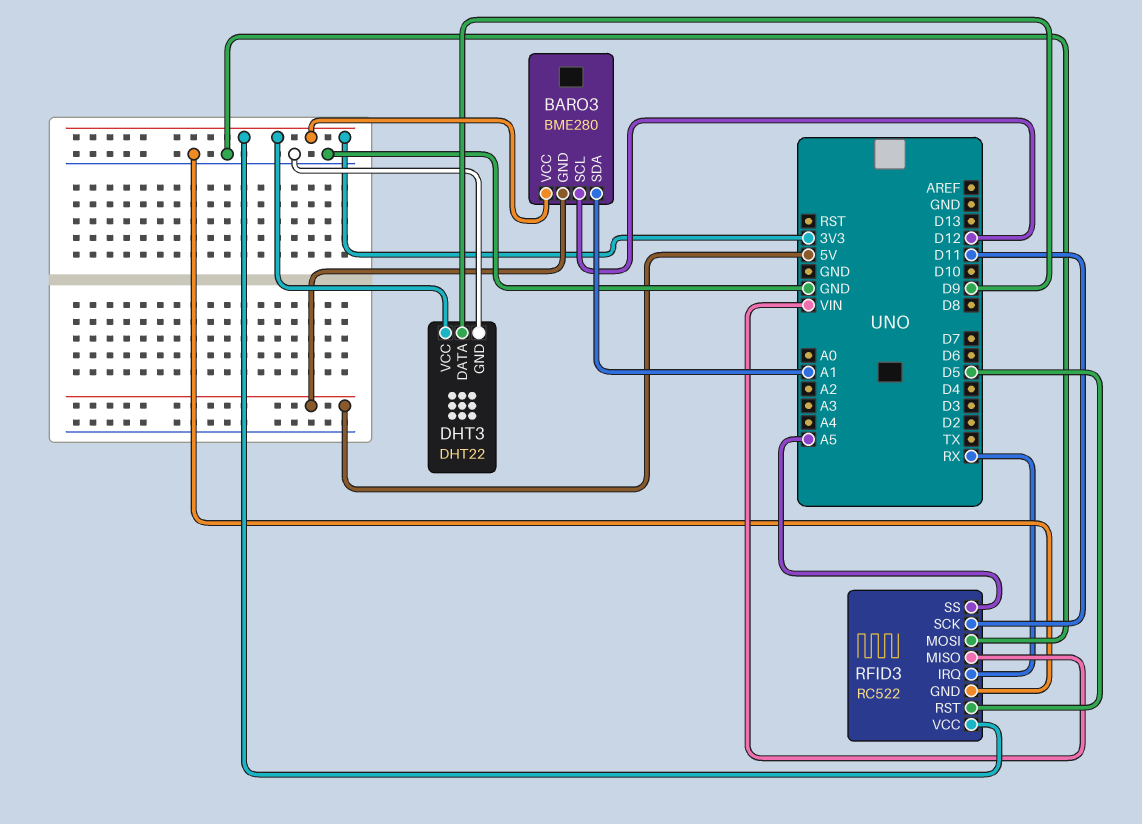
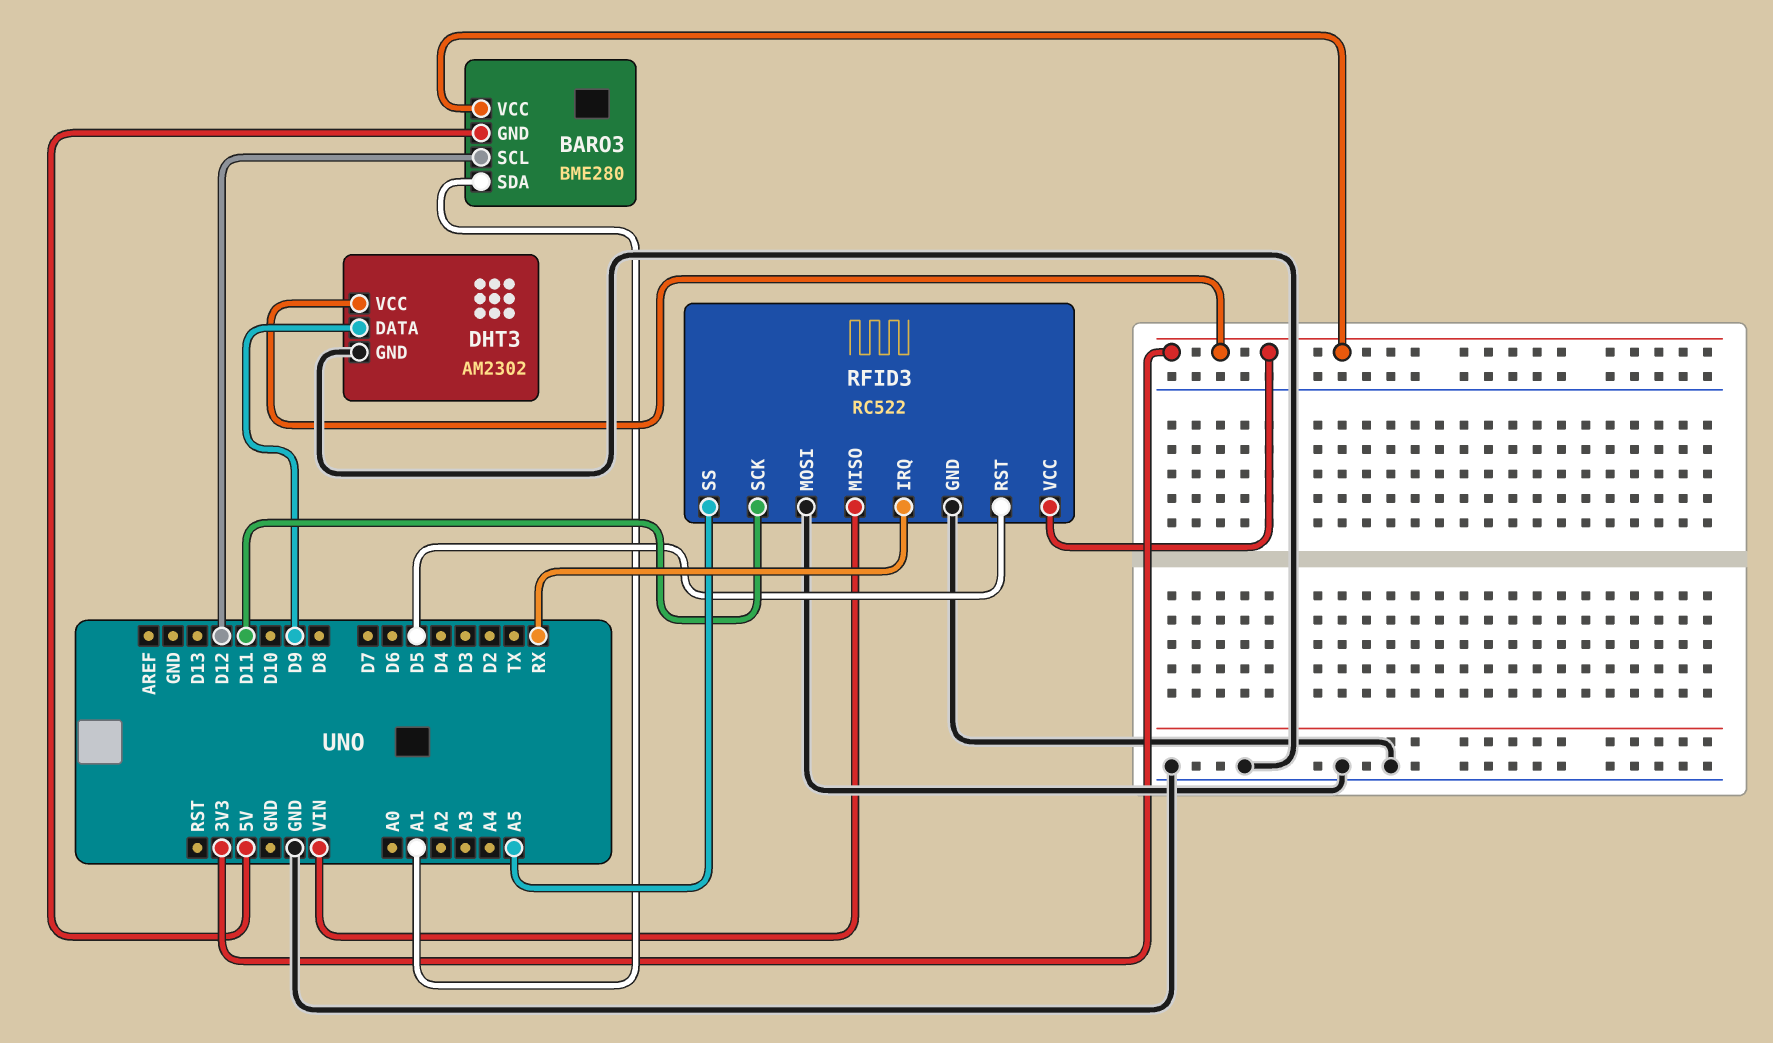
DHT3: DHT22 -> AM2302

